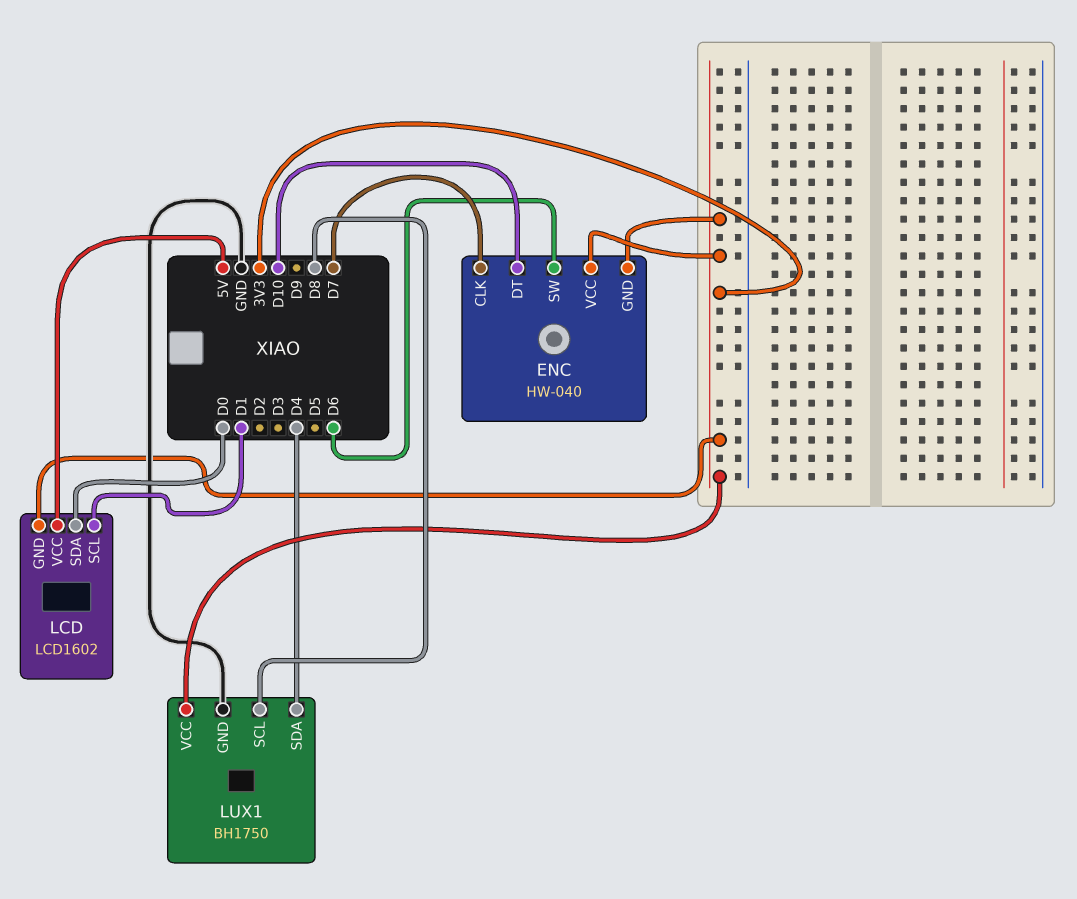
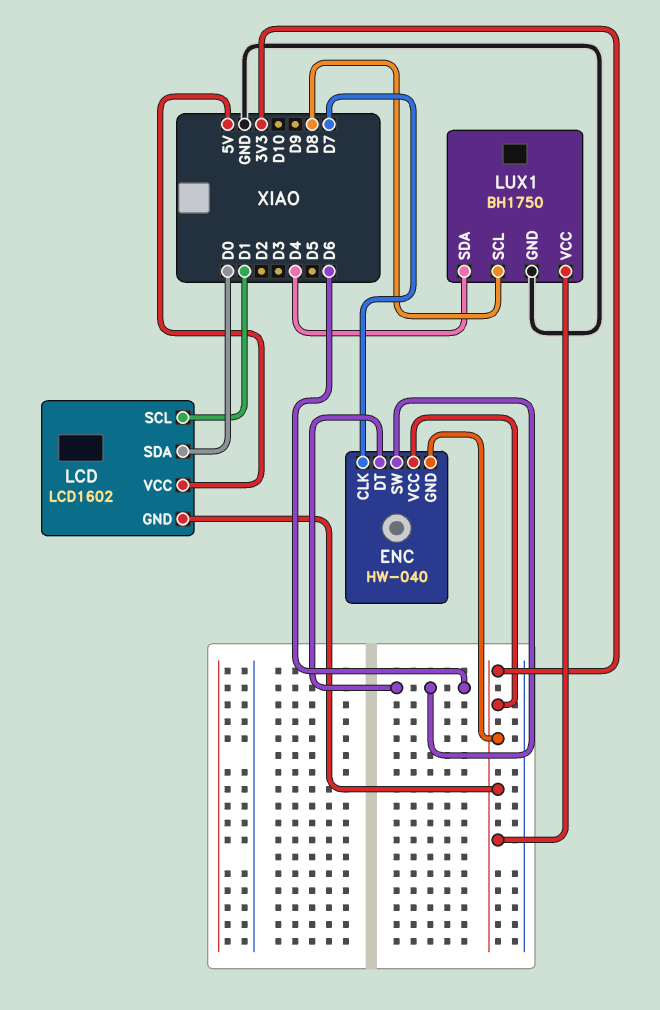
ENC pin DT: D10 -> D6

